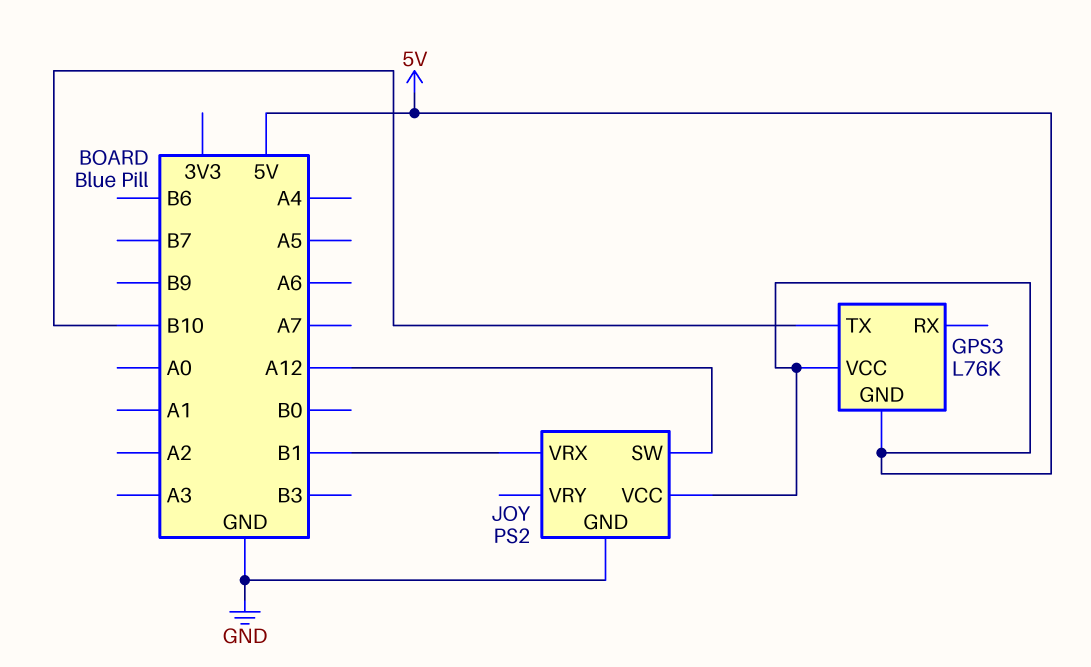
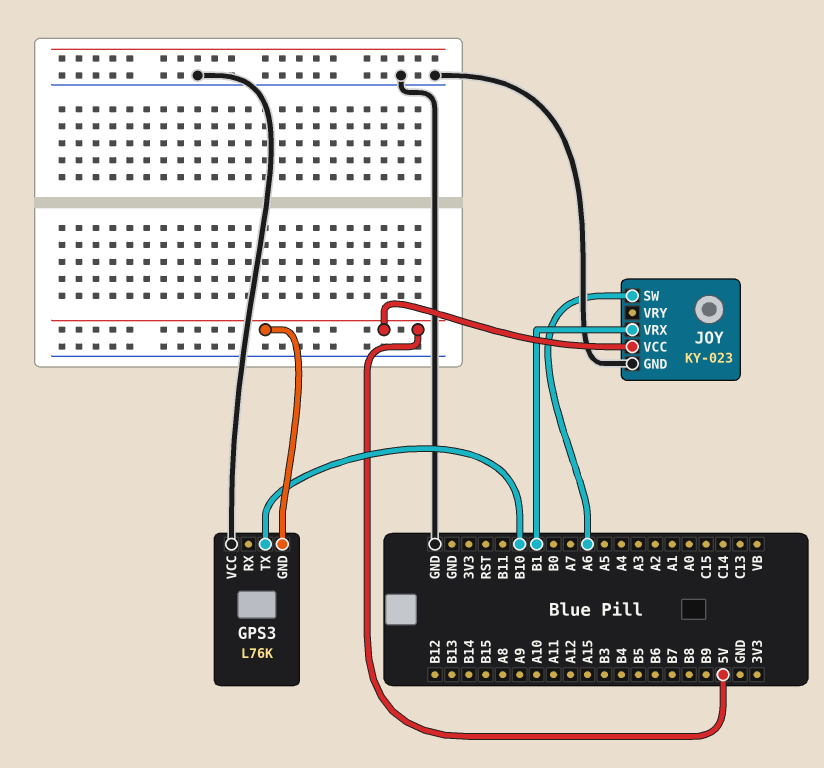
GPS3 pin VCC: 5V -> GND
JOY: PS2 -> KY-023
JOY pin SW: A12 -> A6

